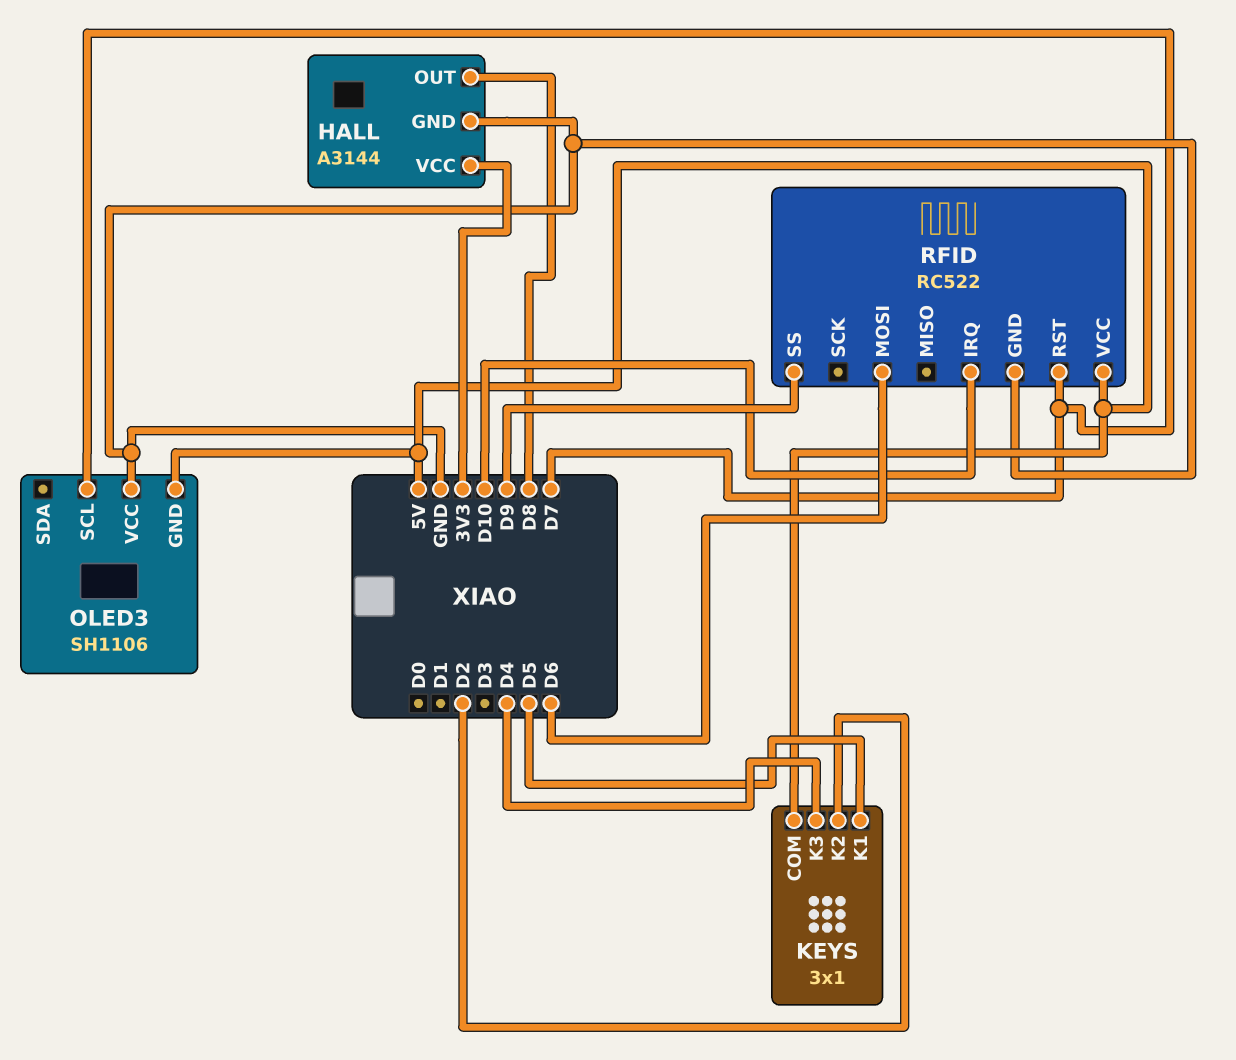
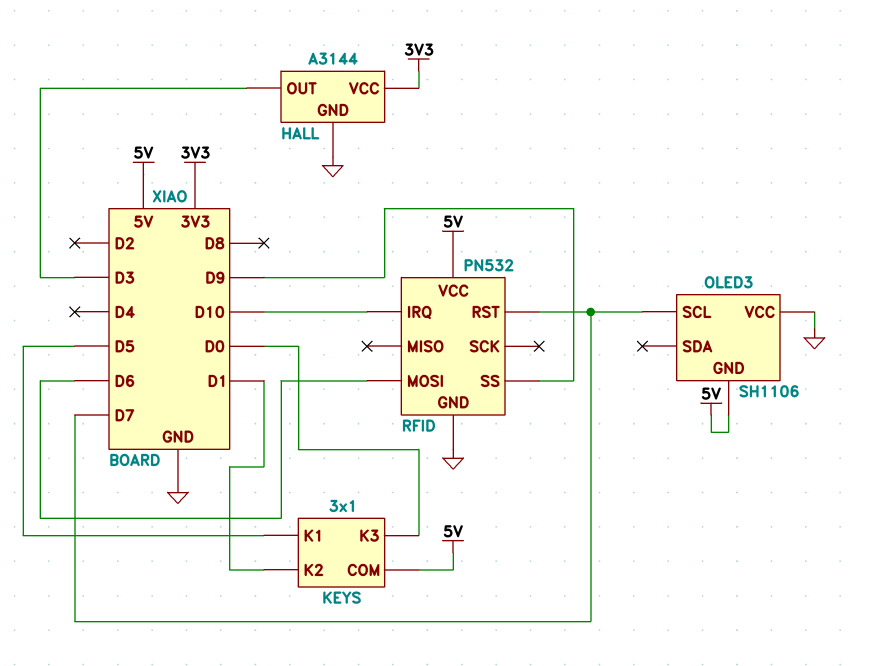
HALL pin OUT: D8 -> D3
KEYS pin K2: D2 -> D1
KEYS pin K3: D4 -> D0
RFID: RC522 -> PN532

